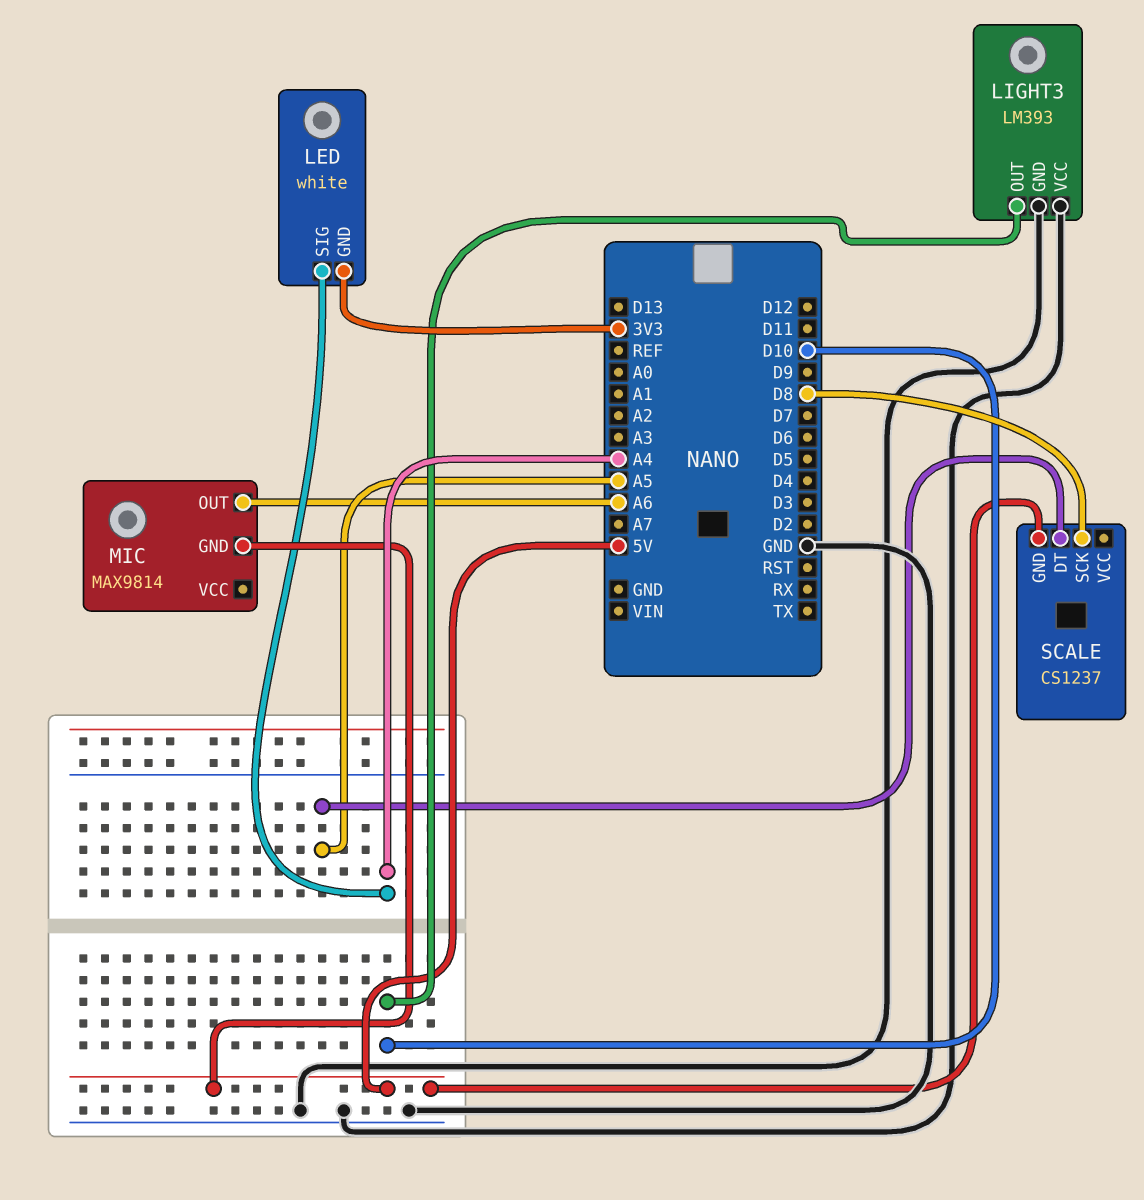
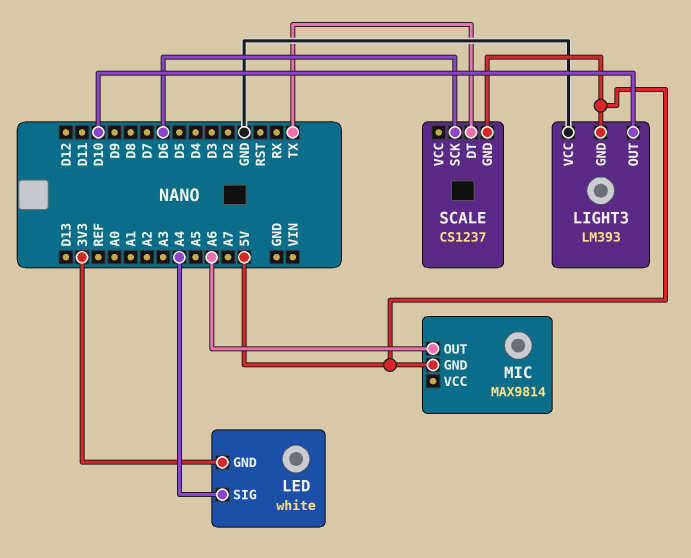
LIGHT3 pin GND: GND -> 5V
SCALE pin DT: A5 -> TX
SCALE pin SCK: D8 -> D6

